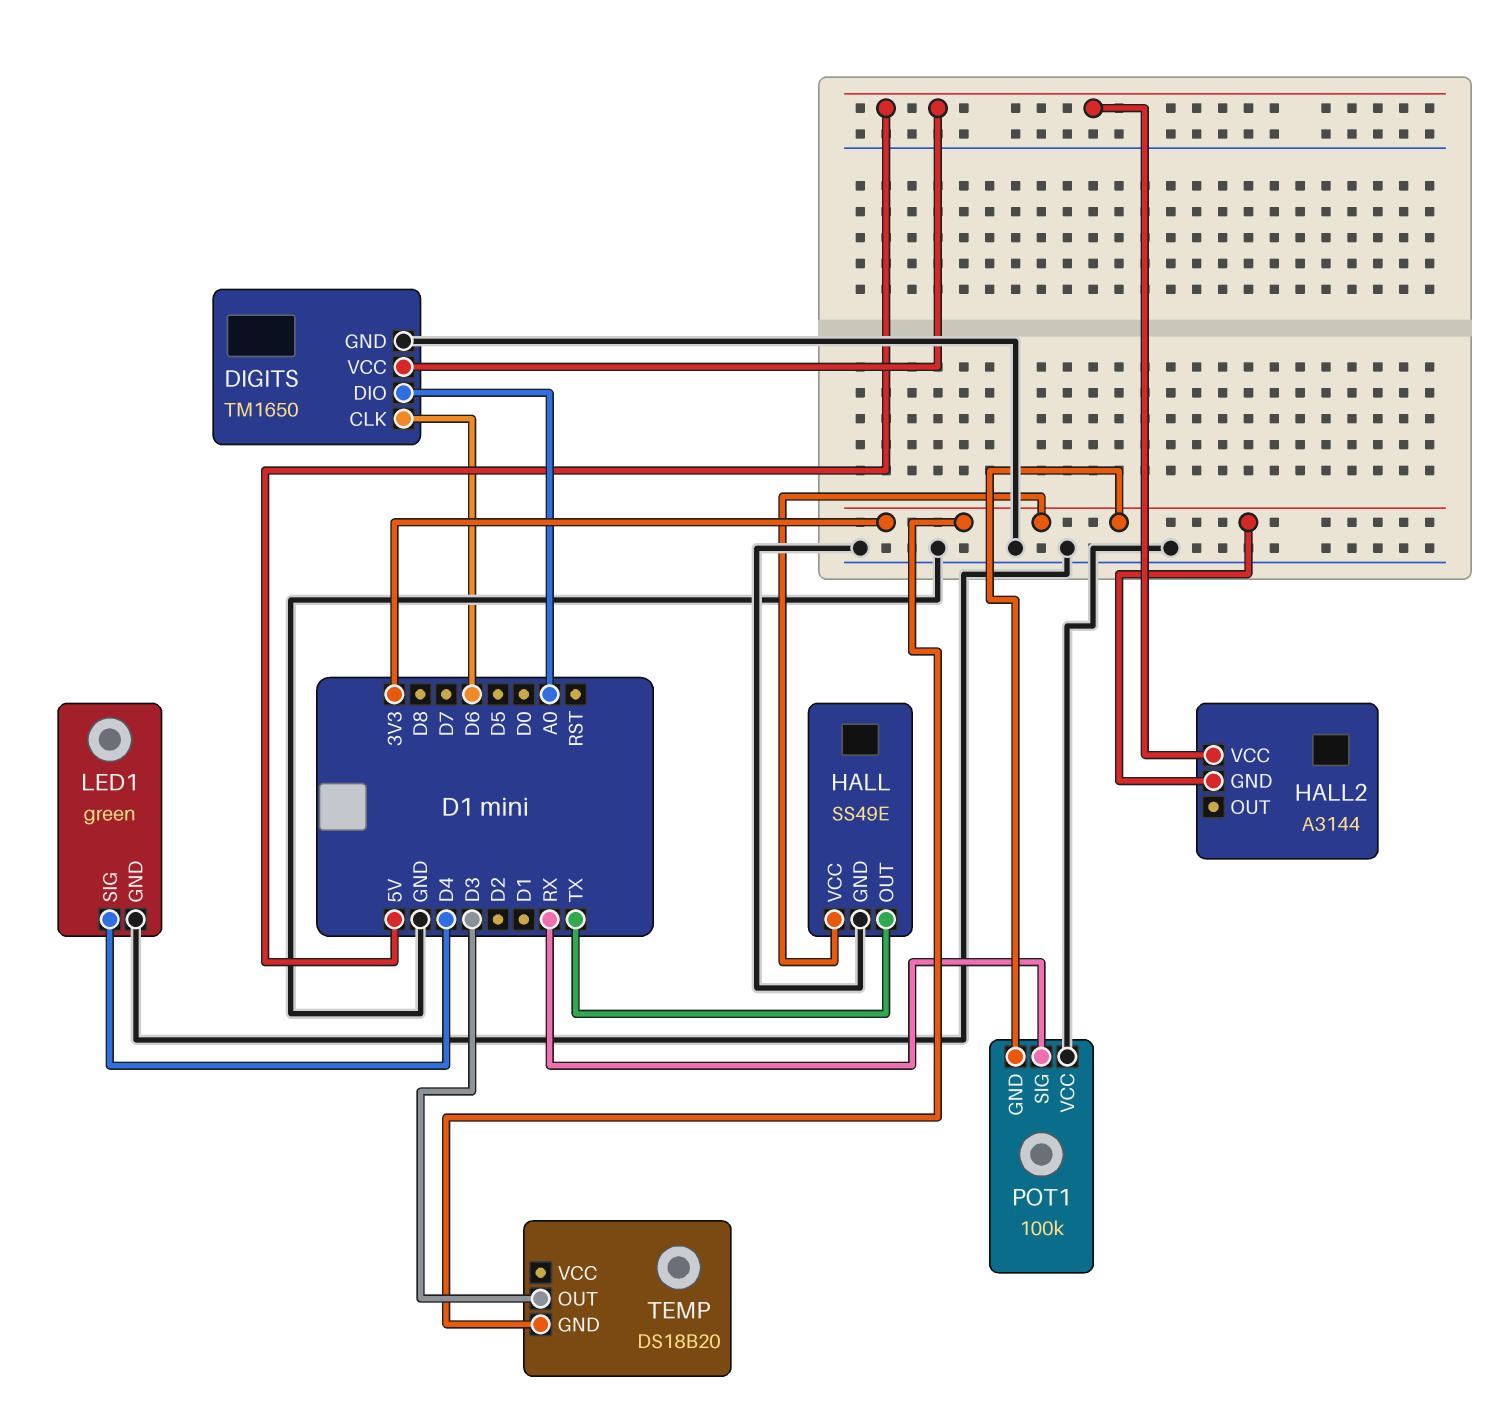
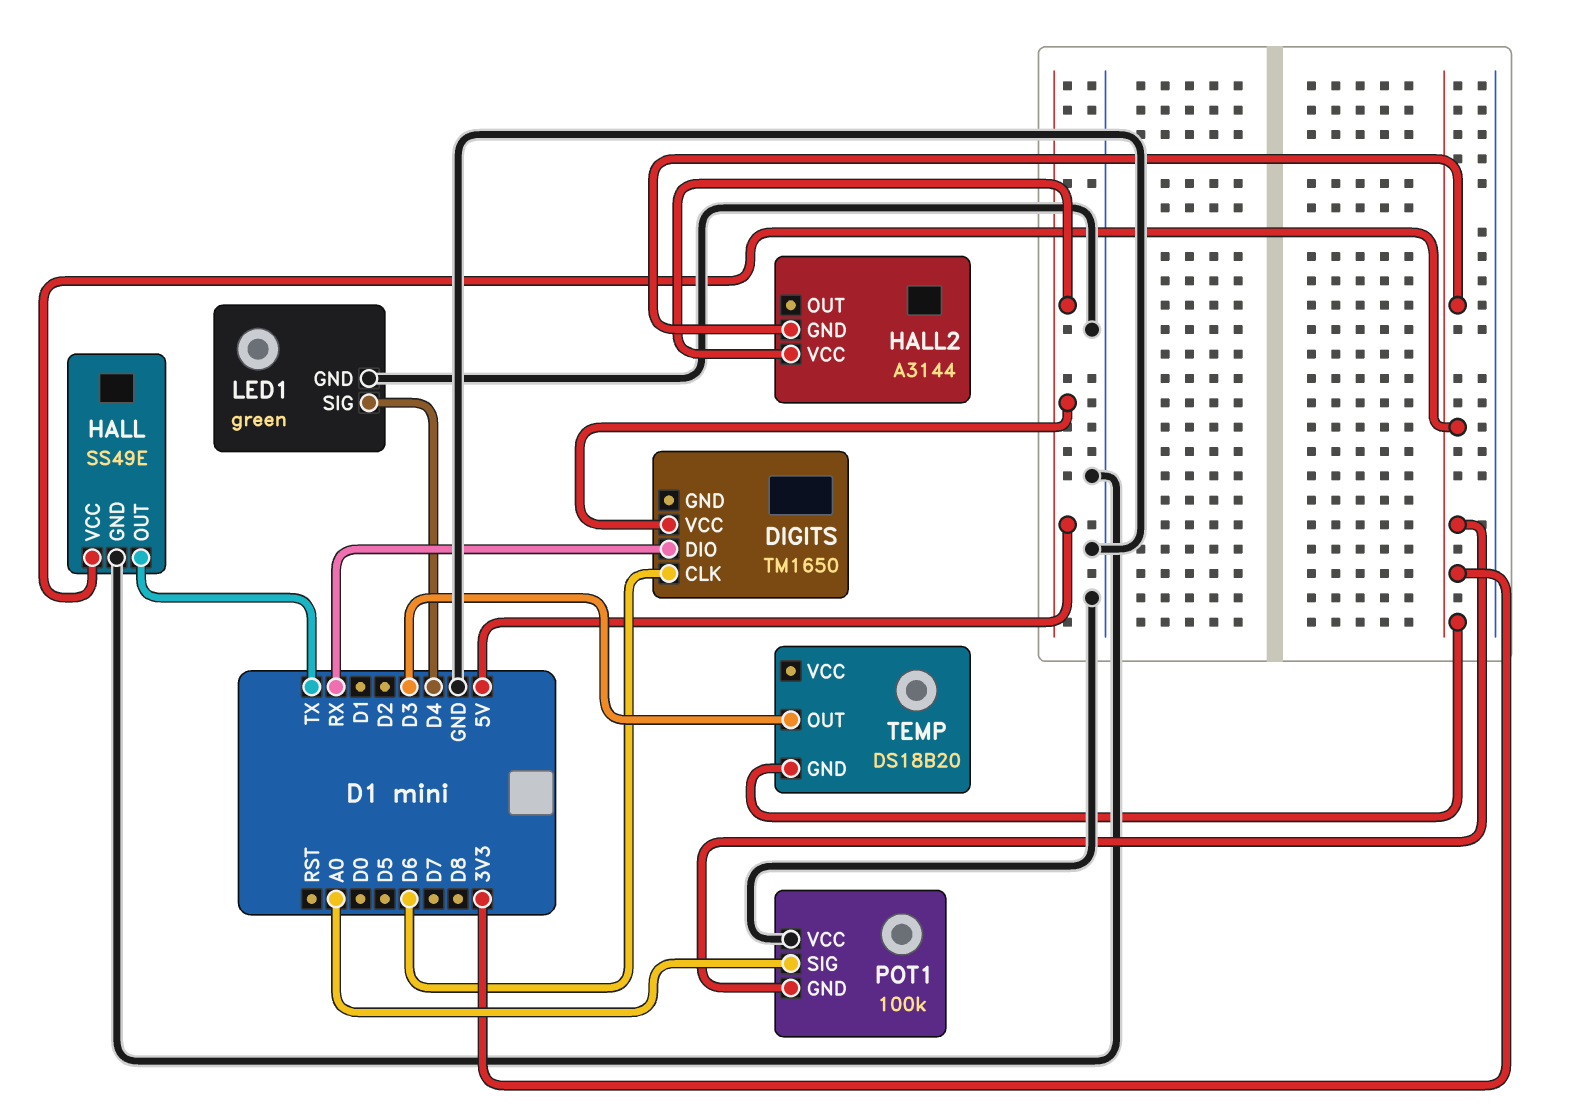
DIGITS pin DIO: A0 -> RX
DIGITS pin GND: GND -> none
POT1 pin SIG: RX -> A0

